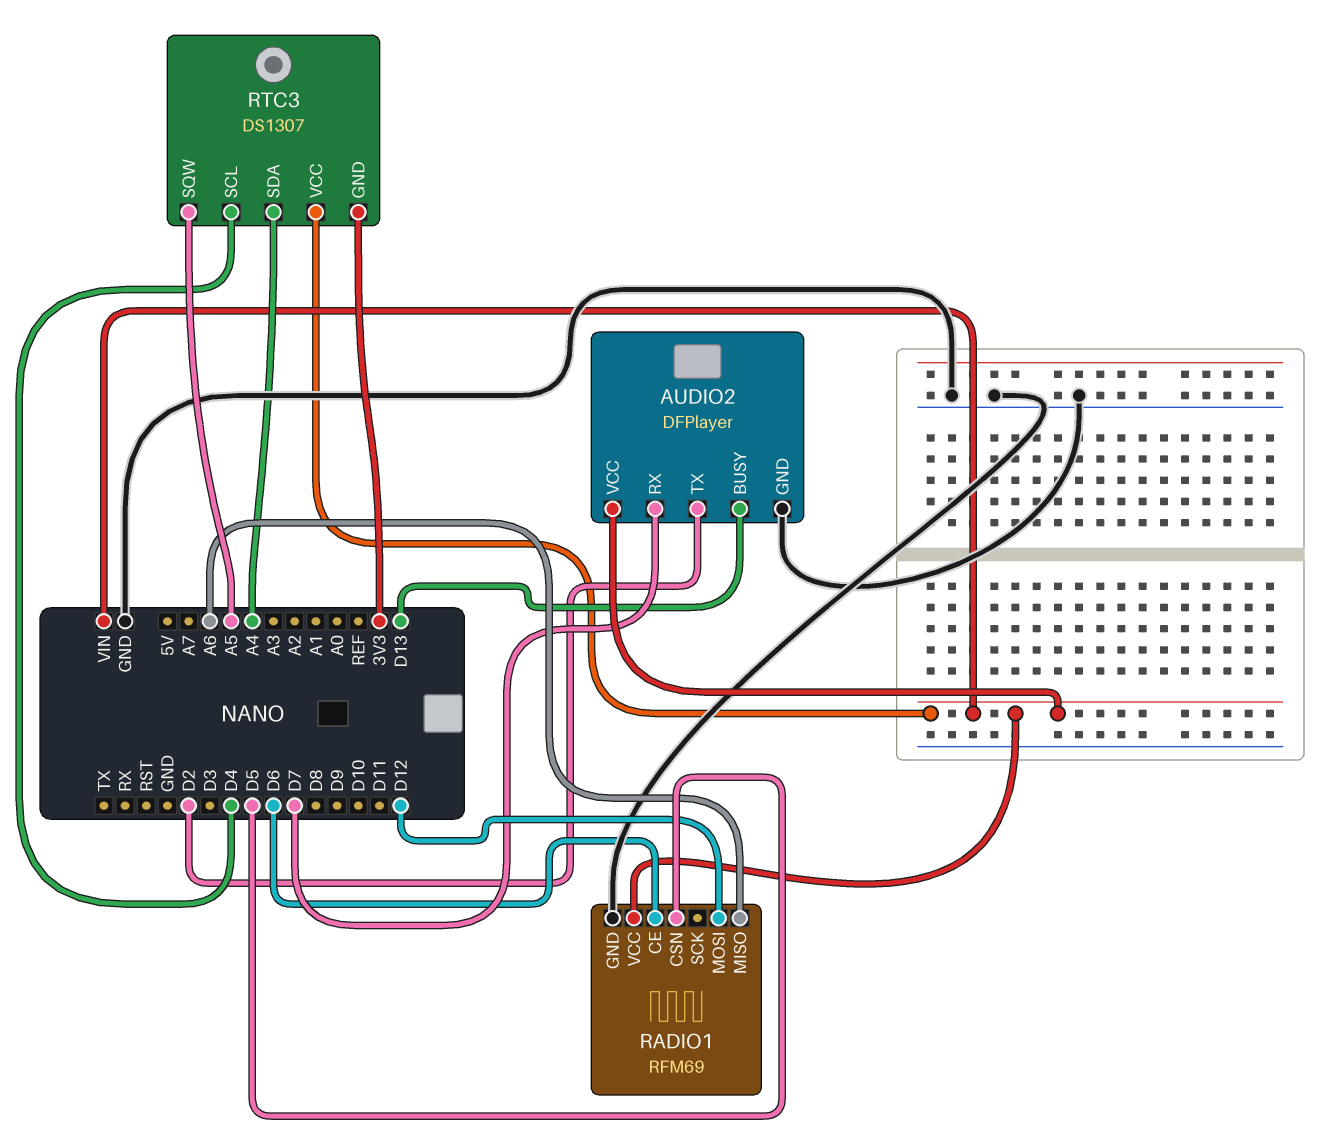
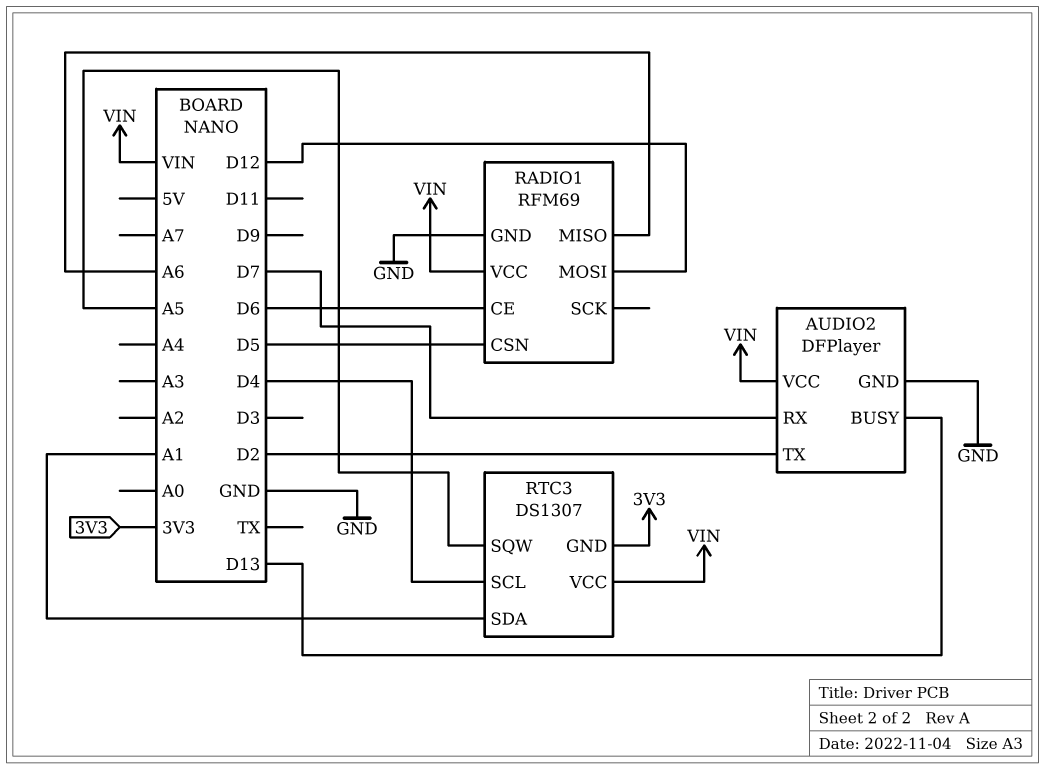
RTC3 pin SDA: A4 -> A1

